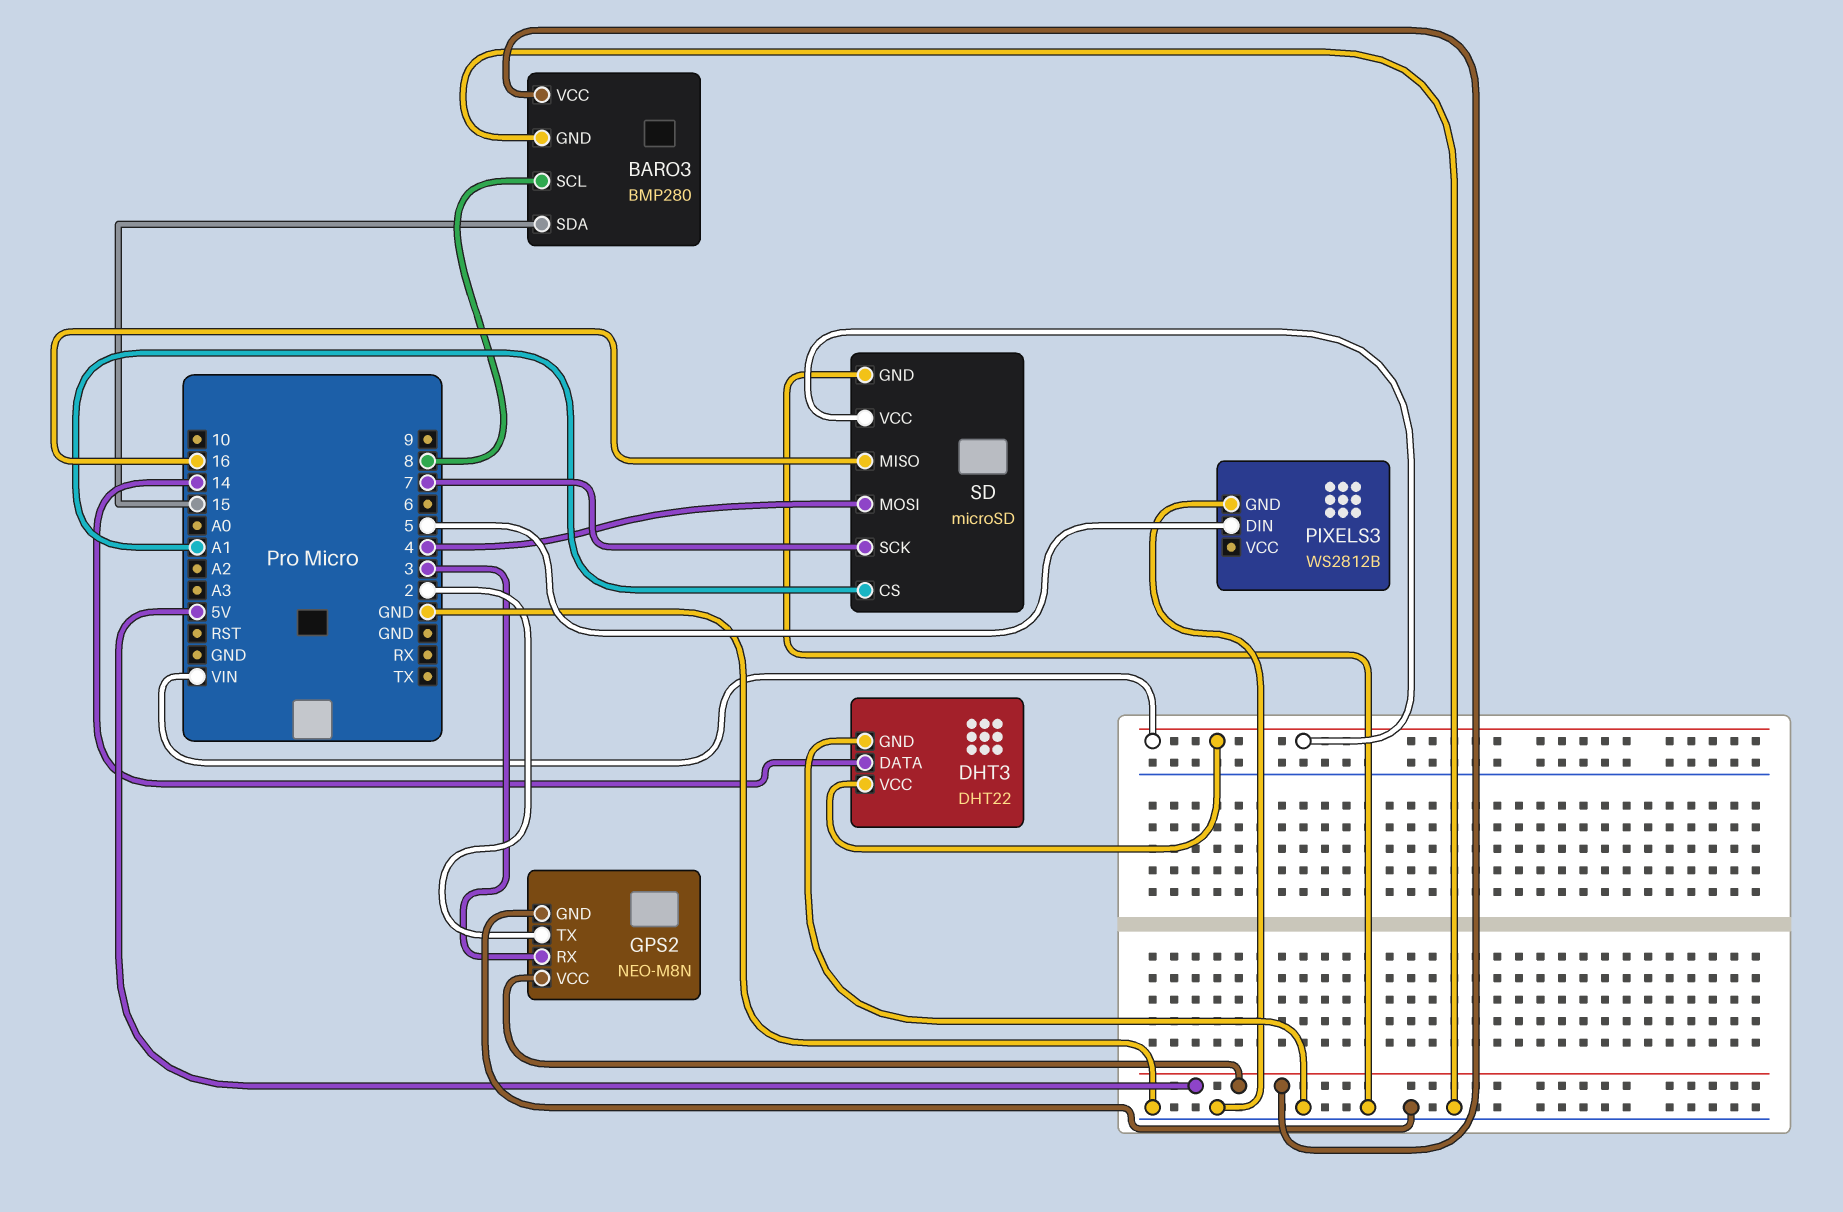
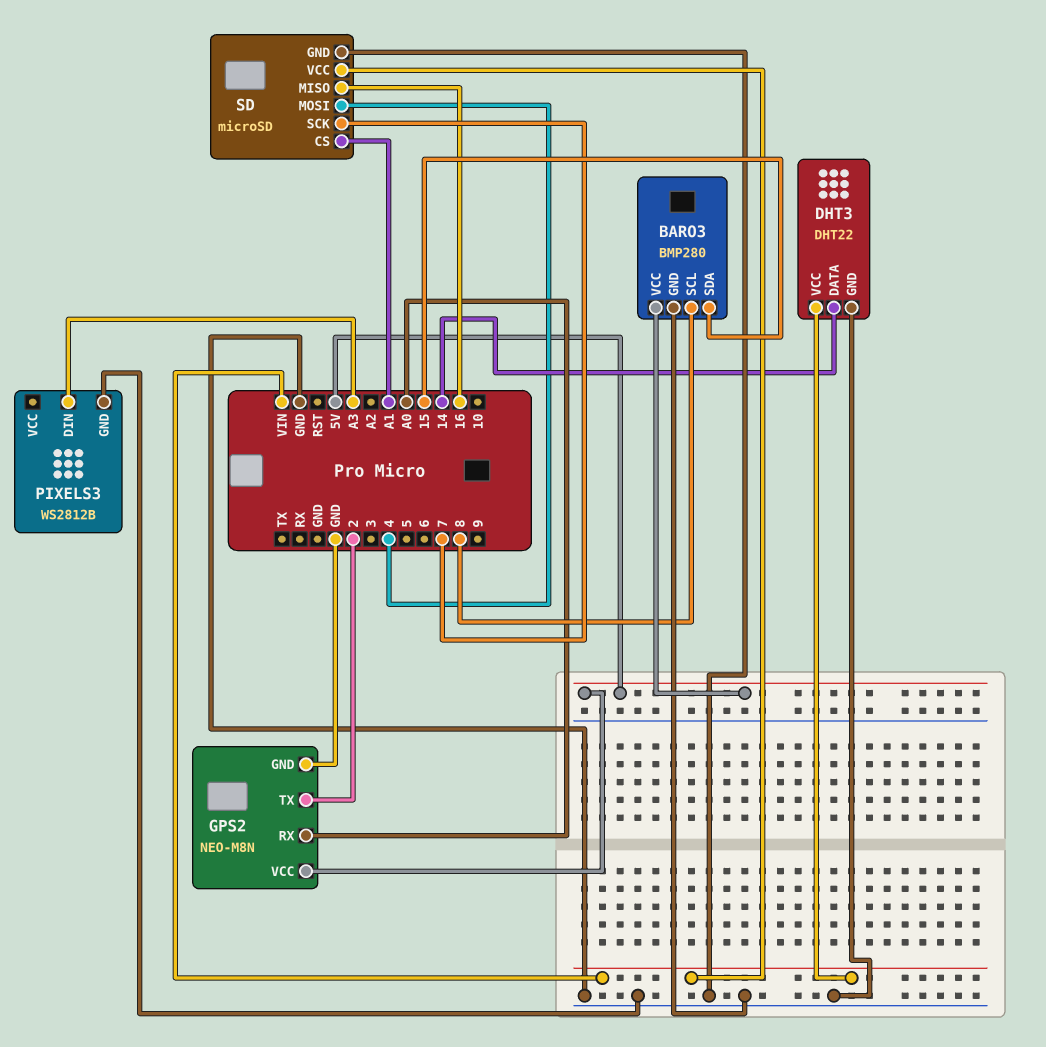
GPS2 pin RX: 3 -> A0
PIXELS3 pin DIN: 5 -> A3

